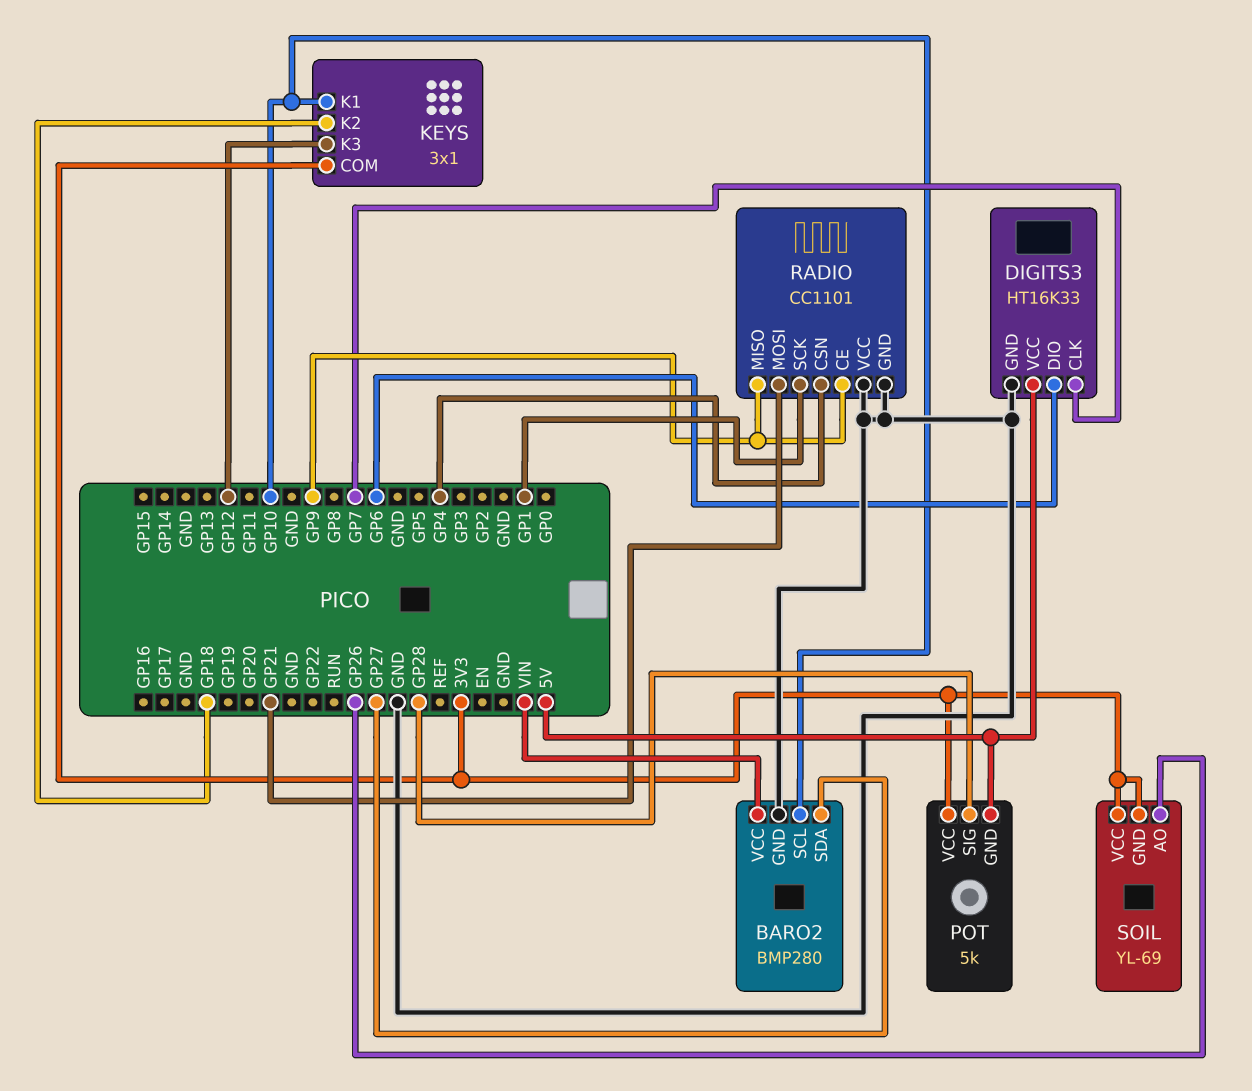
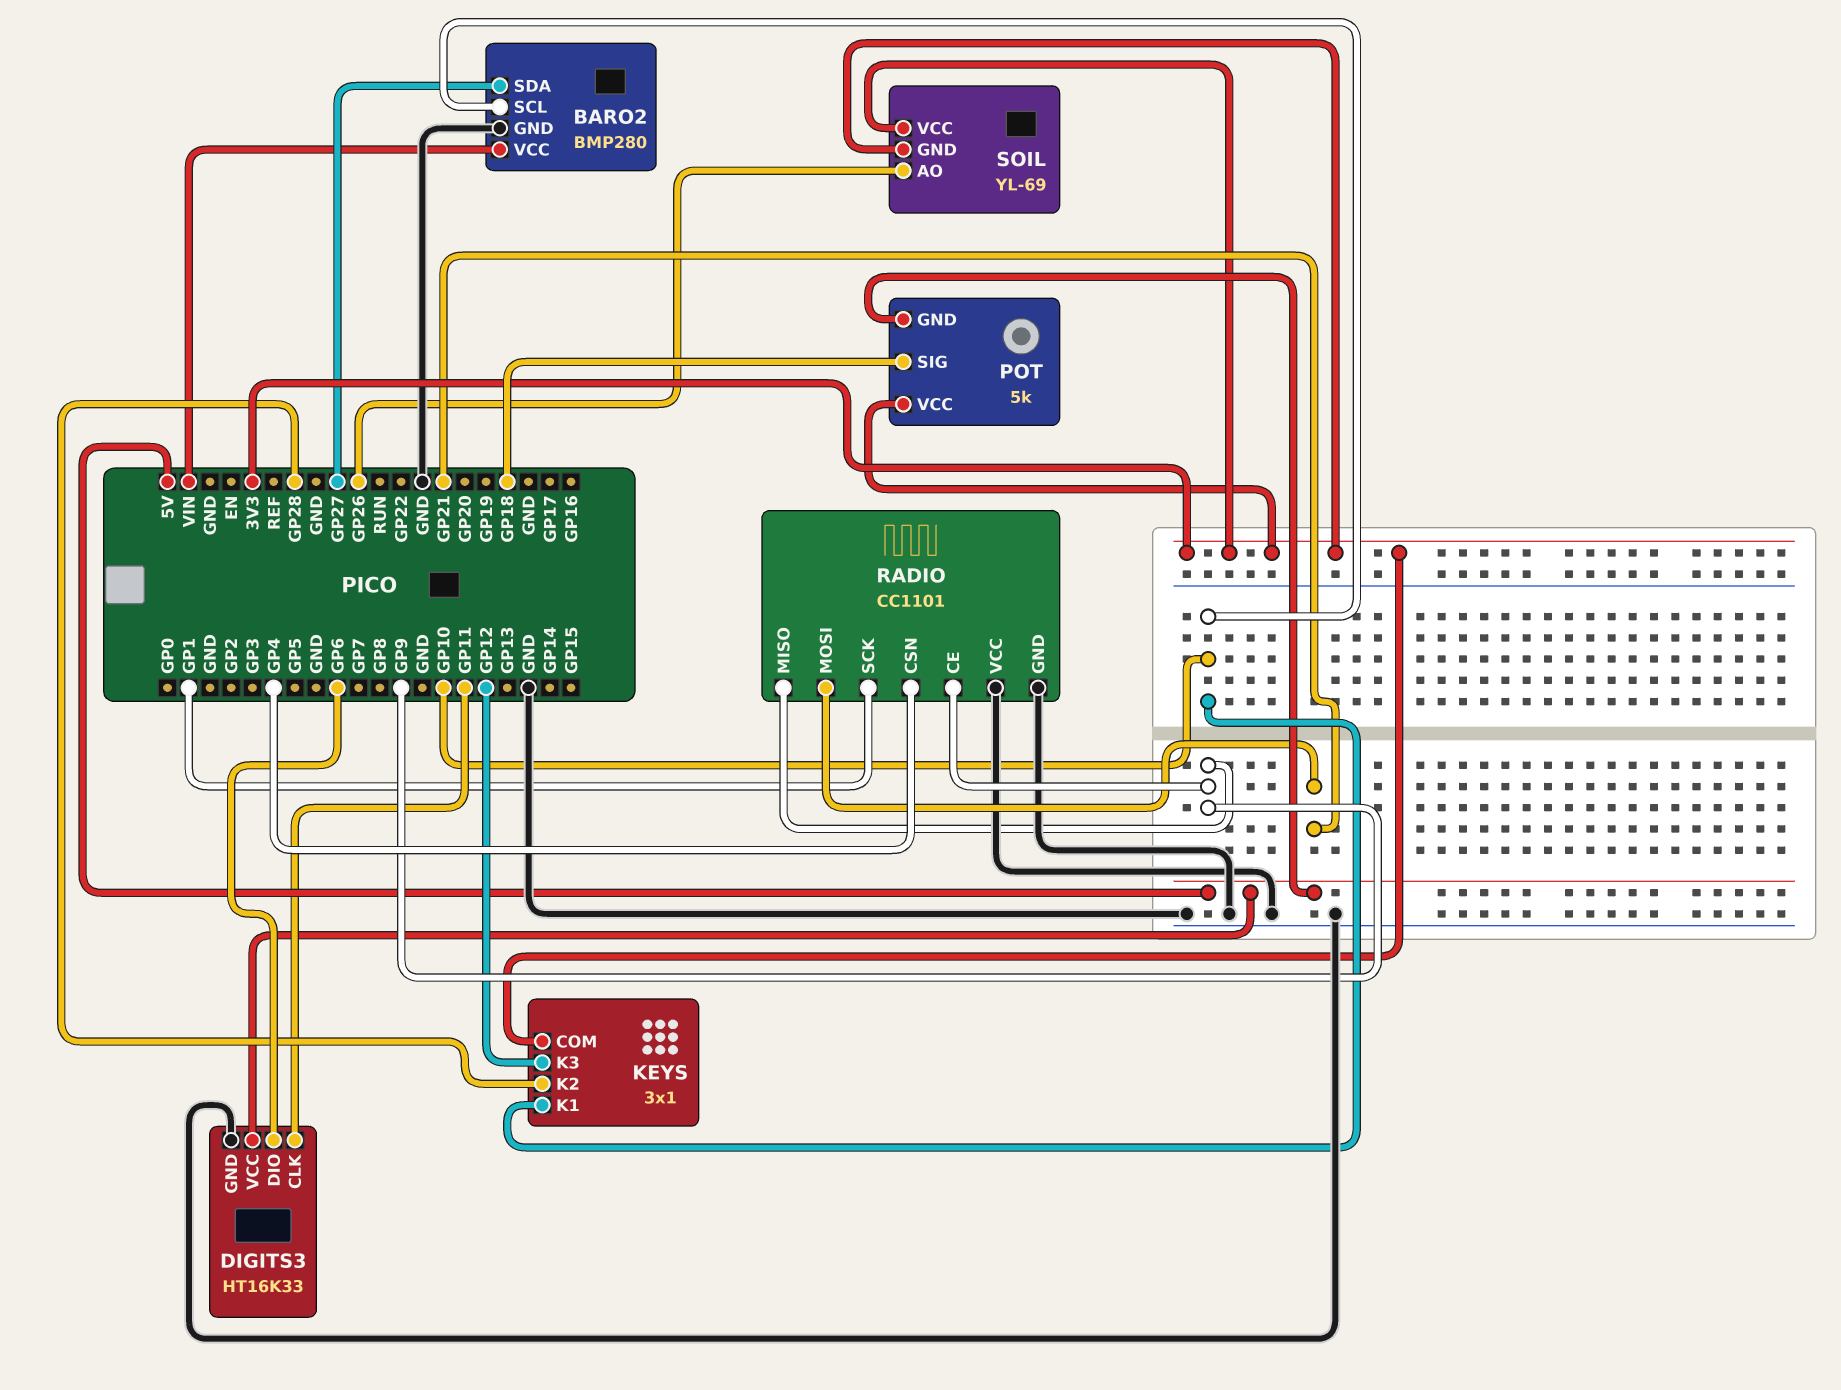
DIGITS3 pin CLK: GP7 -> GP11
KEYS pin K2: GP18 -> GP28
POT pin SIG: GP28 -> GP18

